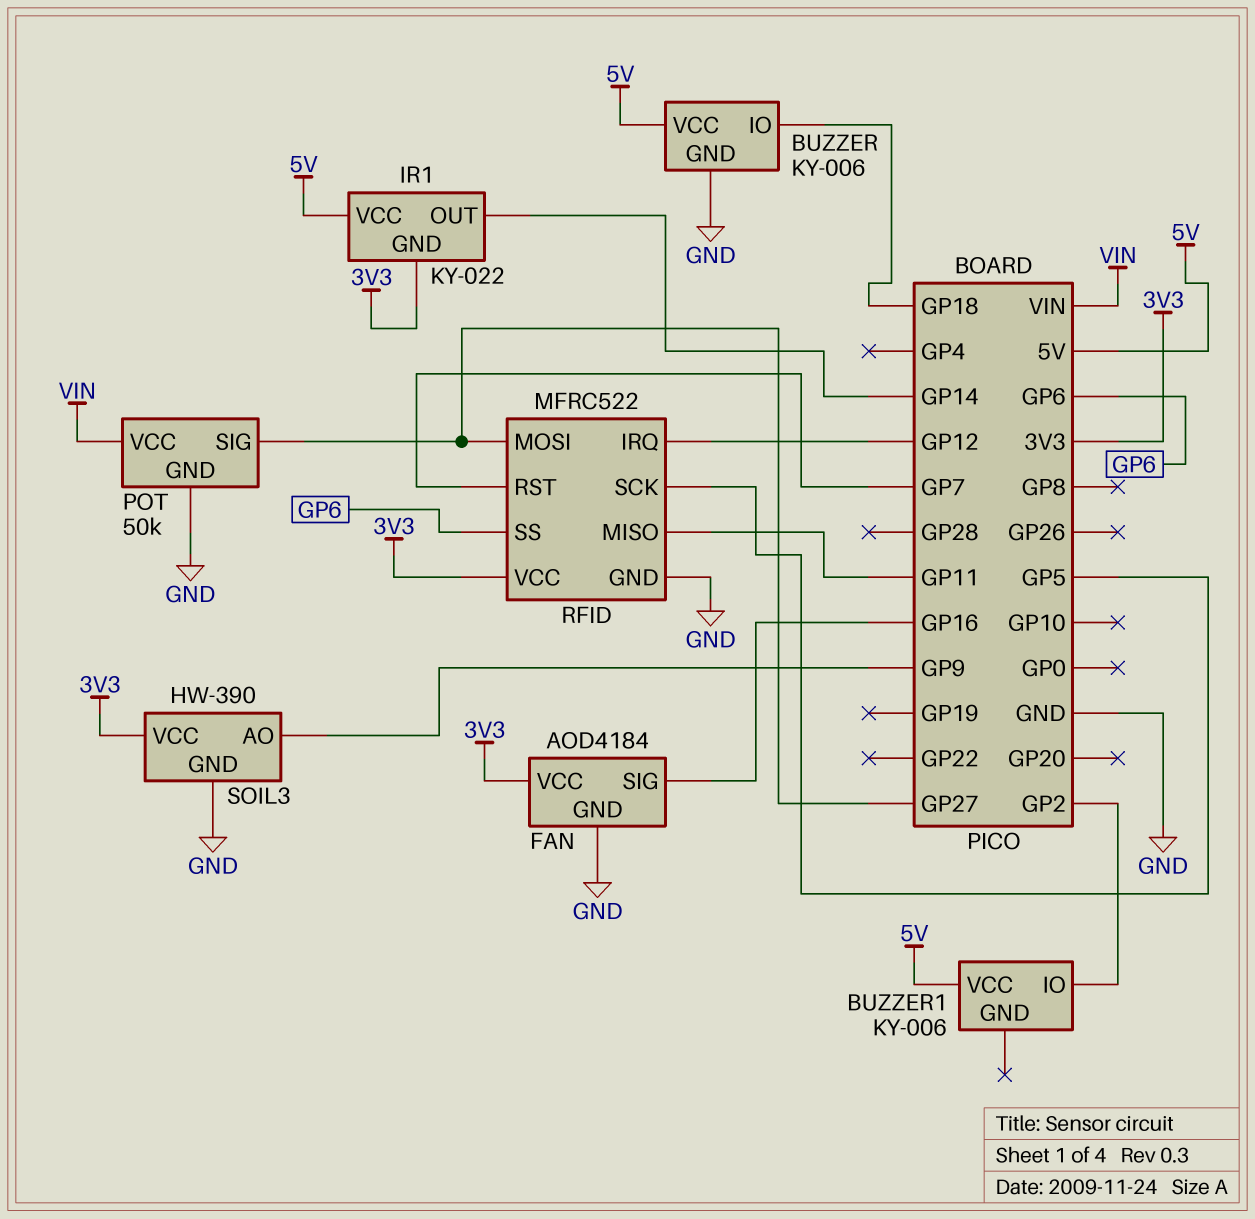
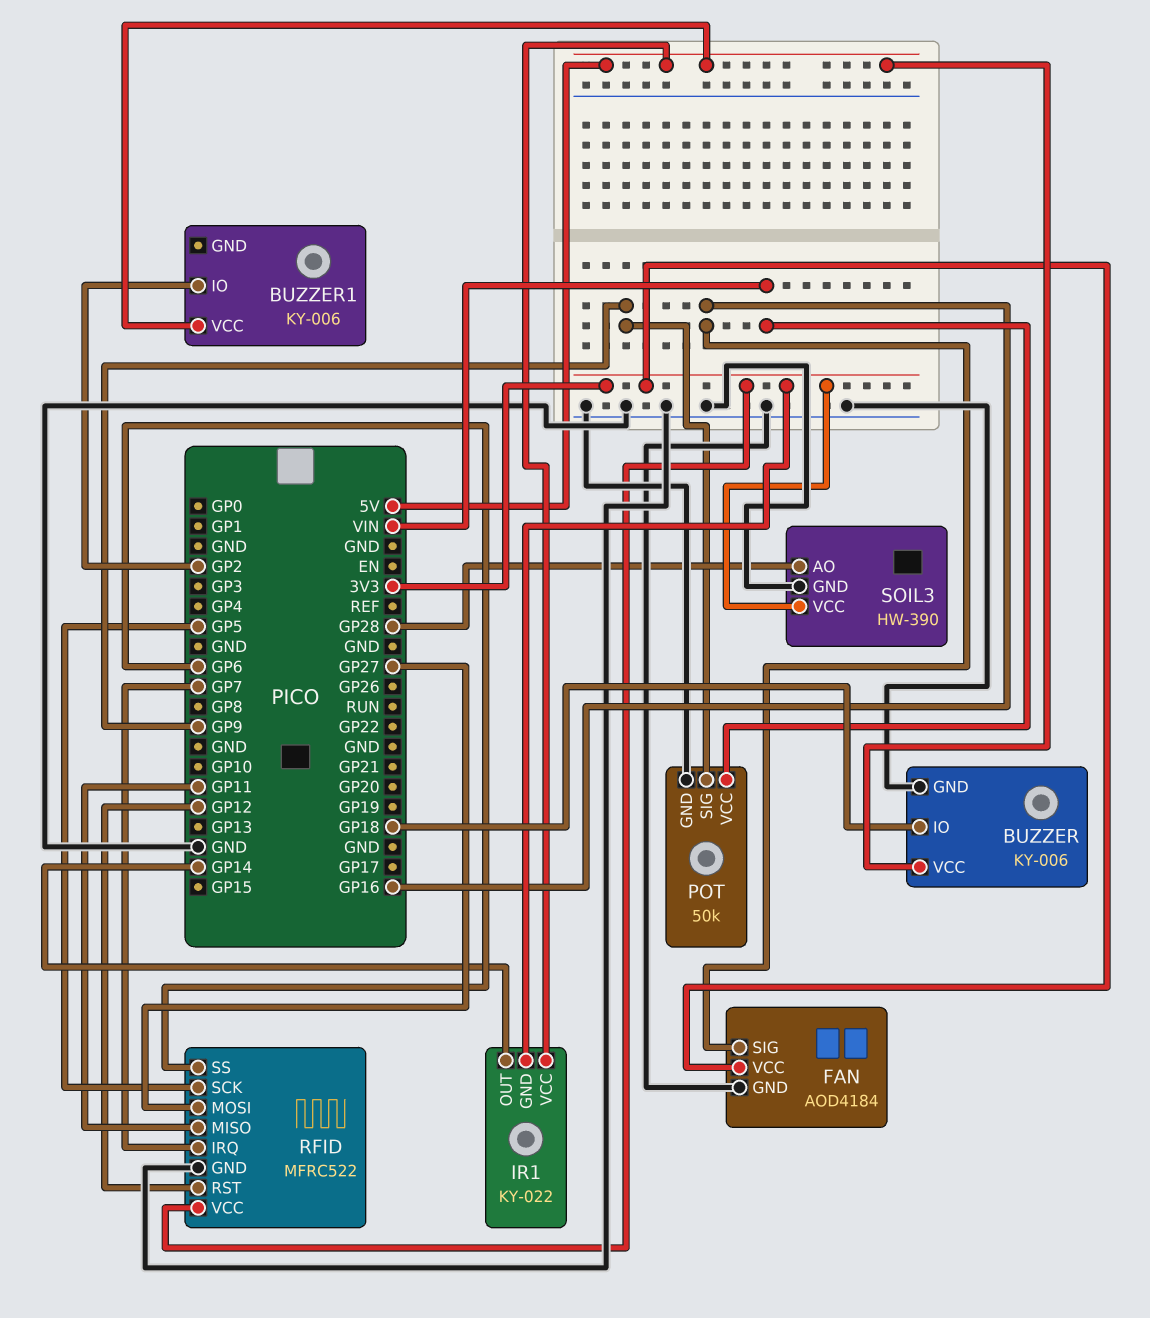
POT pin SIG: GP27 -> GP9
RFID pin IRQ: GP12 -> GP7
RFID pin RST: GP7 -> GP12
SOIL3 pin AO: GP9 -> GP28

